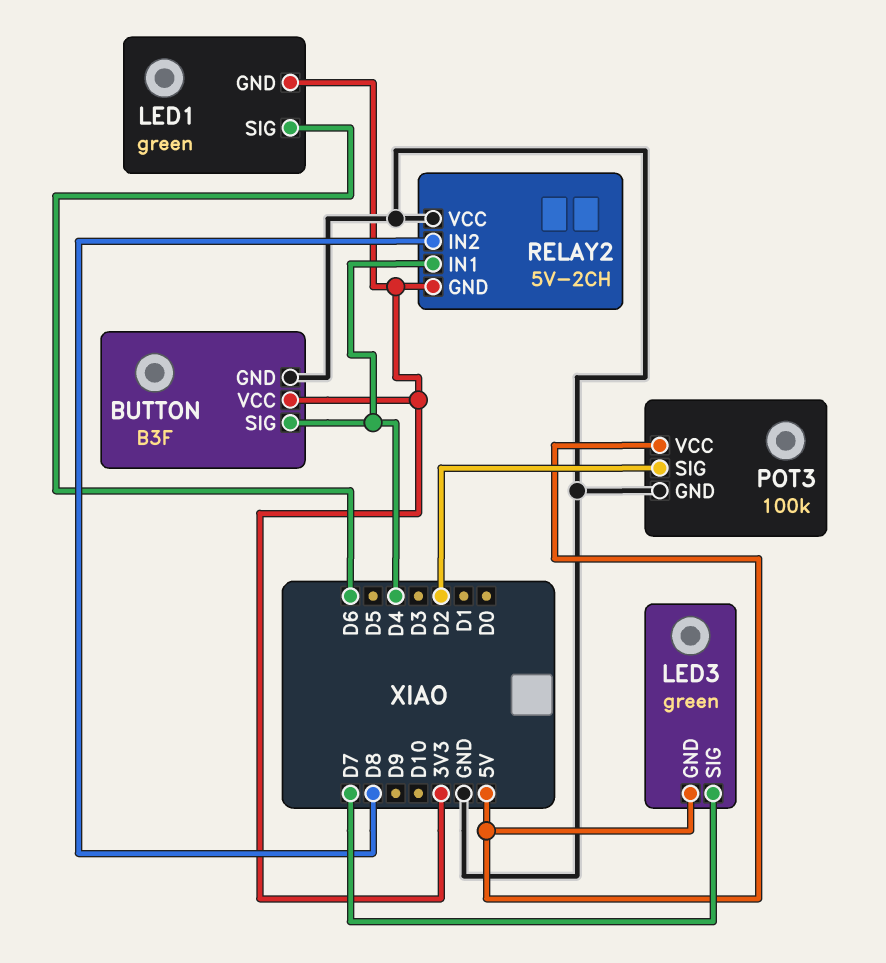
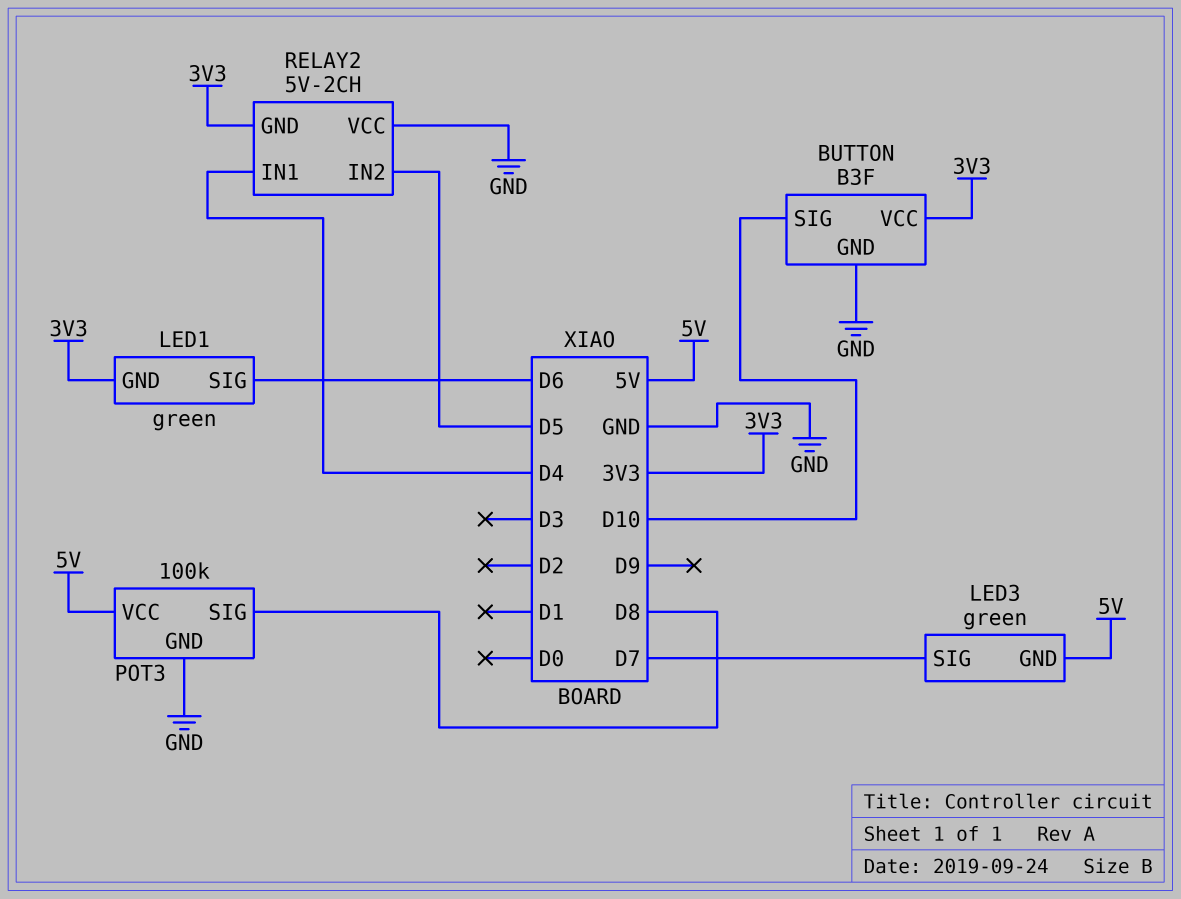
BUTTON pin SIG: D4 -> D10
POT3 pin SIG: D2 -> D8
RELAY2 pin IN2: D8 -> D5

